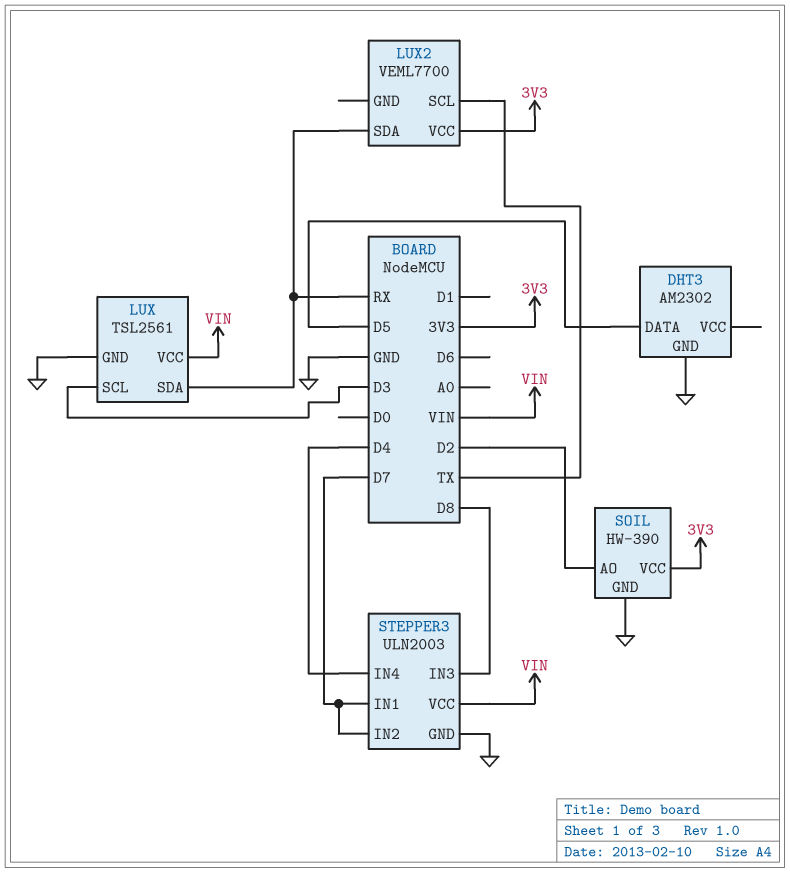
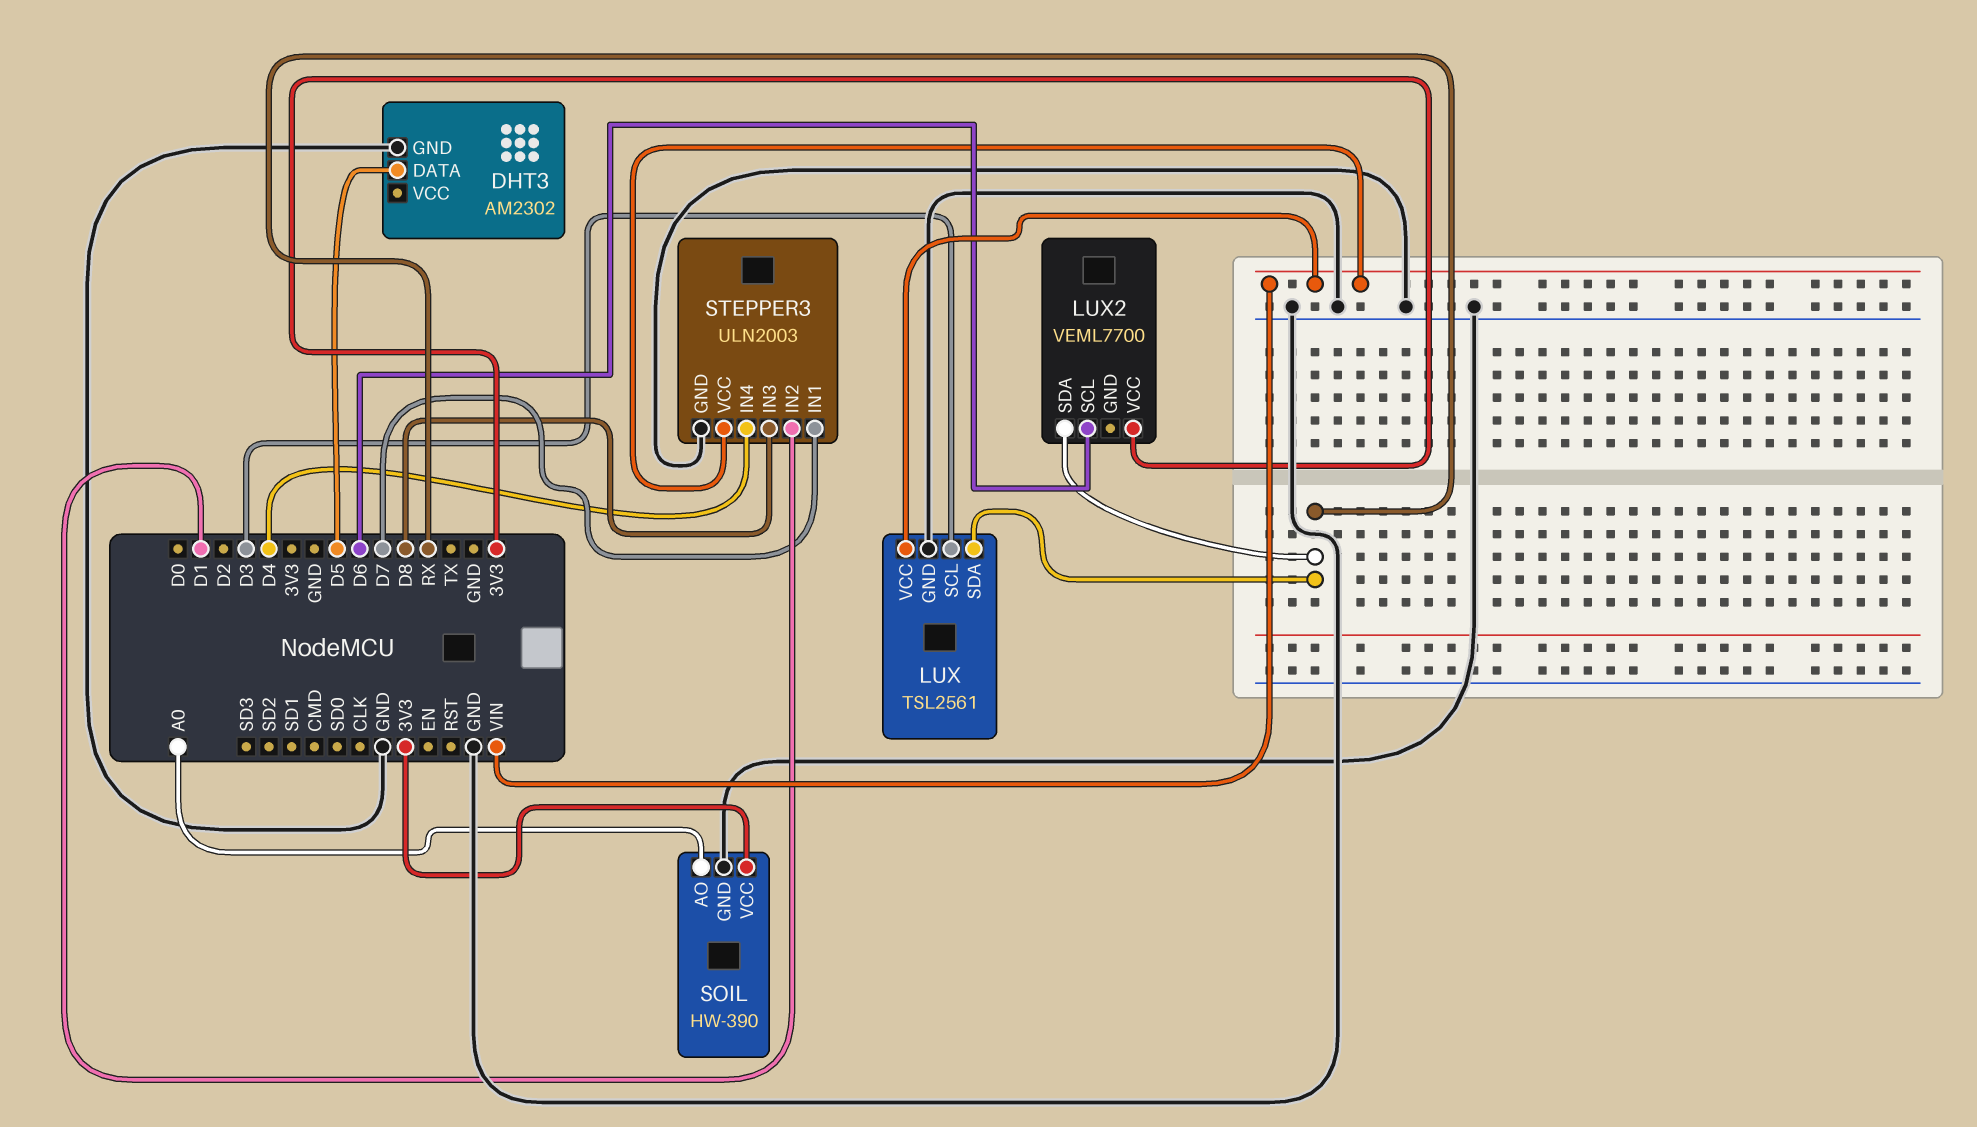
LUX2 pin SCL: TX -> D6
SOIL pin AO: D2 -> A0
STEPPER3 pin IN2: D7 -> D1

